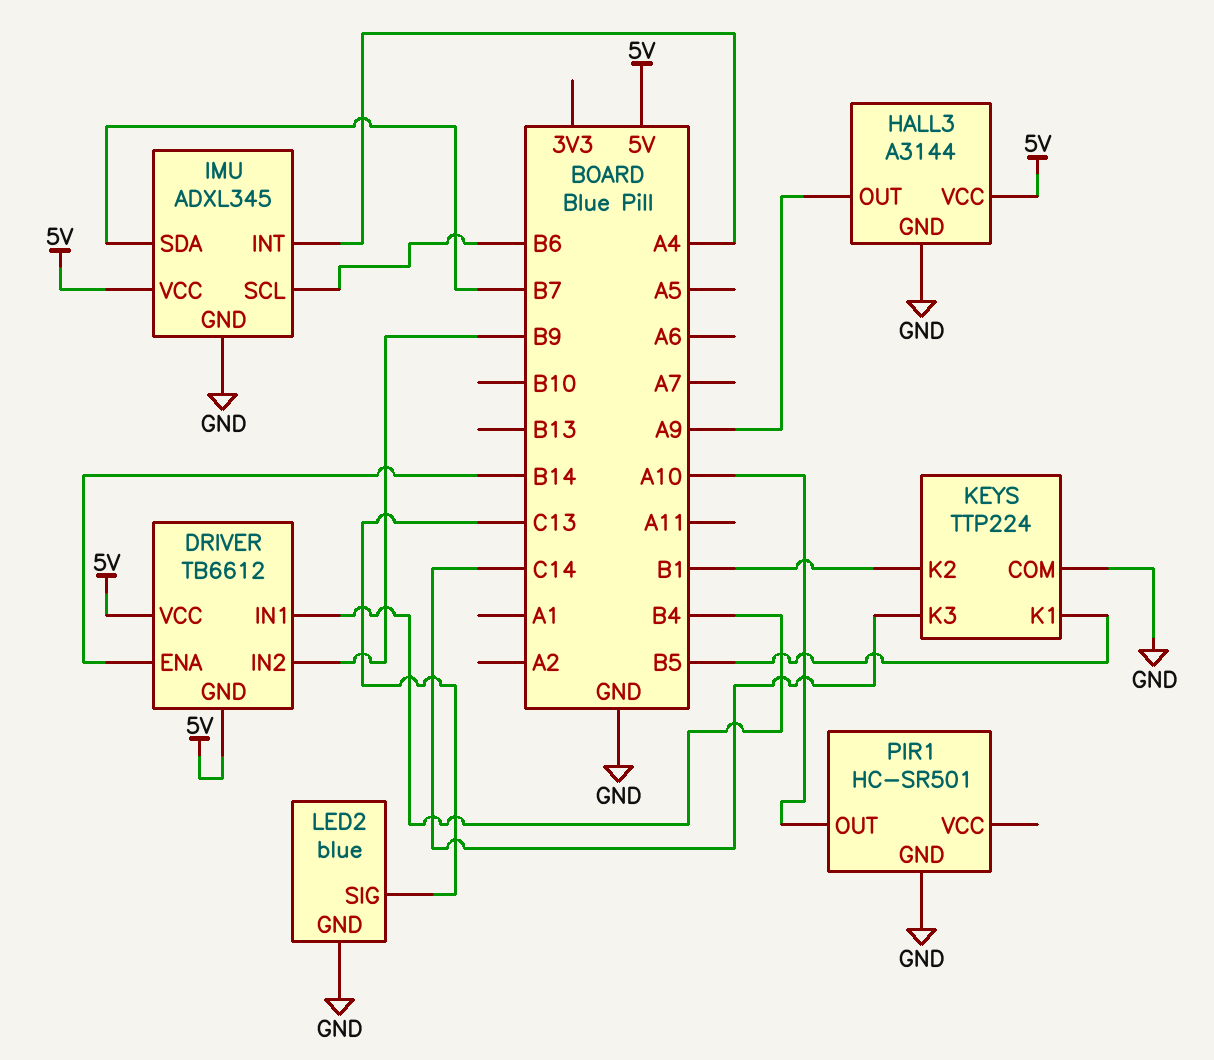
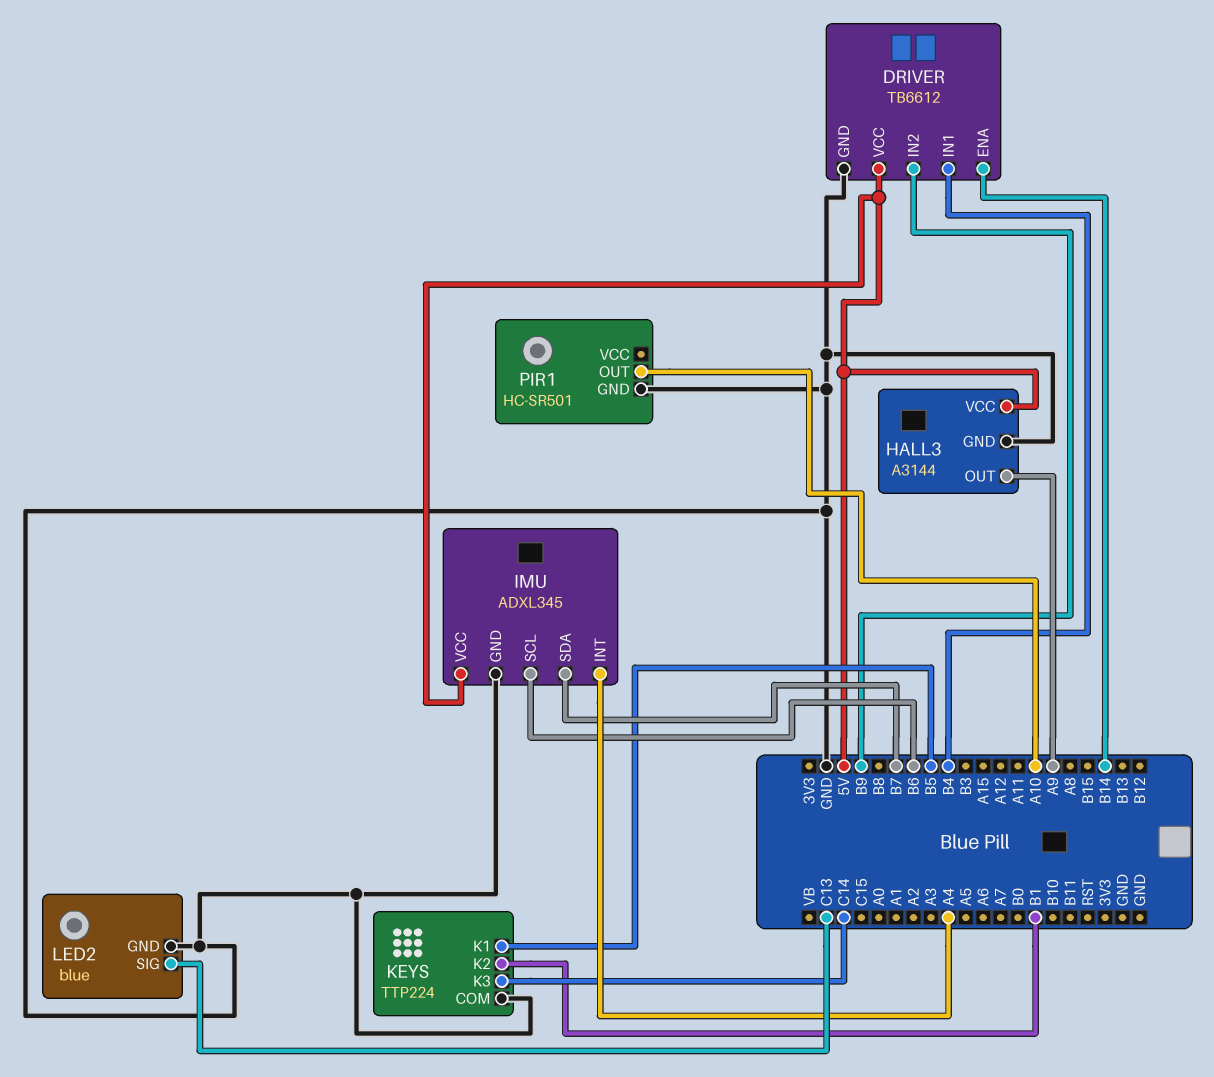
DRIVER pin GND: 5V -> GND

